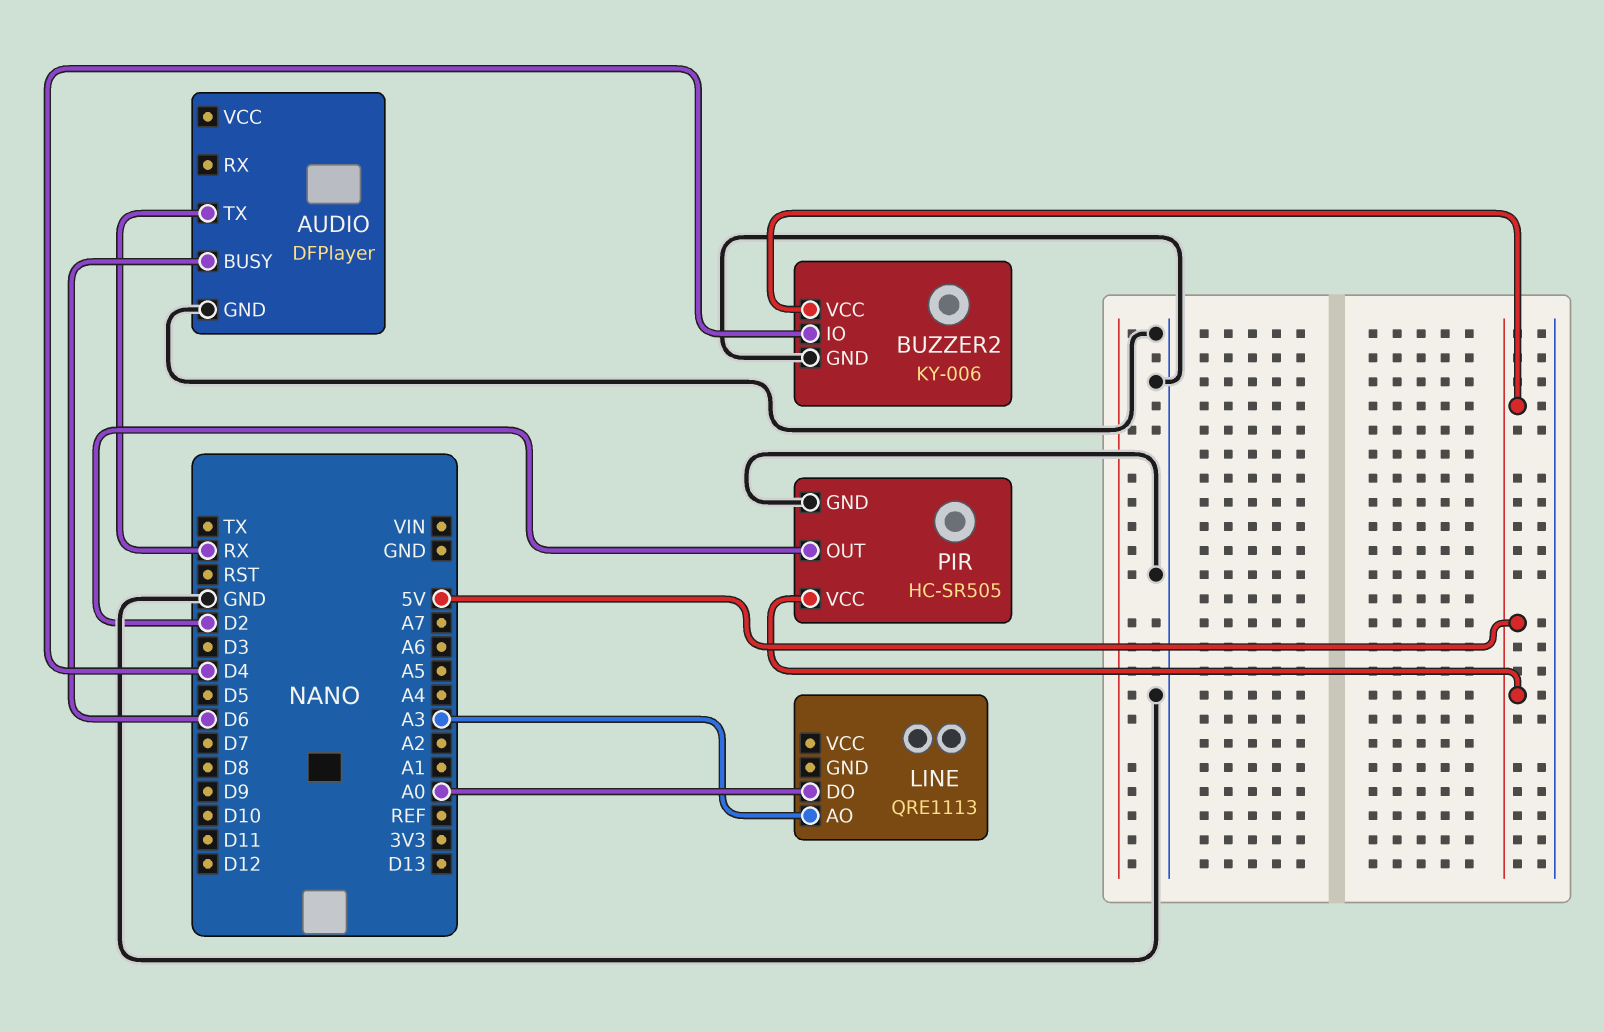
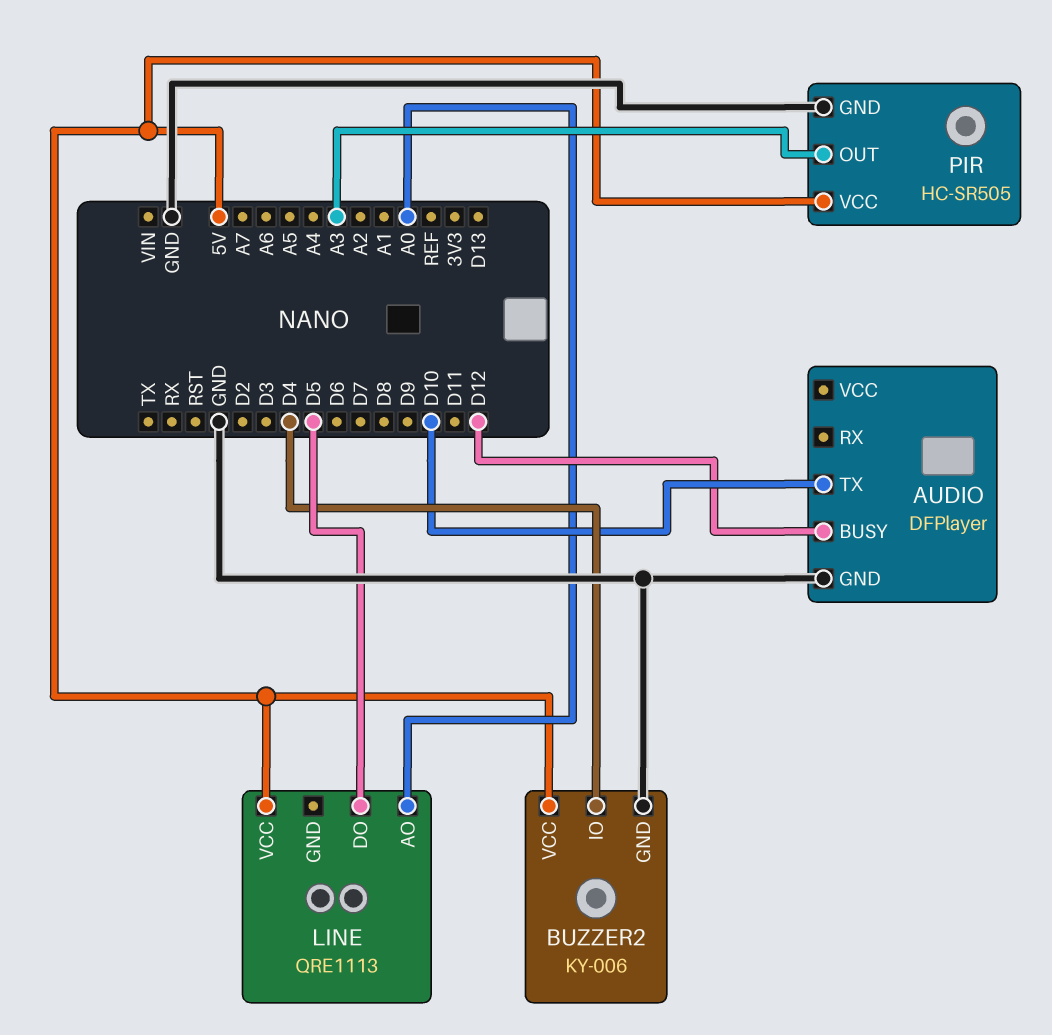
AUDIO pin BUSY: D6 -> D12
AUDIO pin TX: RX -> D10
LINE pin AO: A3 -> A0
LINE pin DO: A0 -> D5
LINE pin VCC: none -> 5V
PIR pin OUT: D2 -> A3

